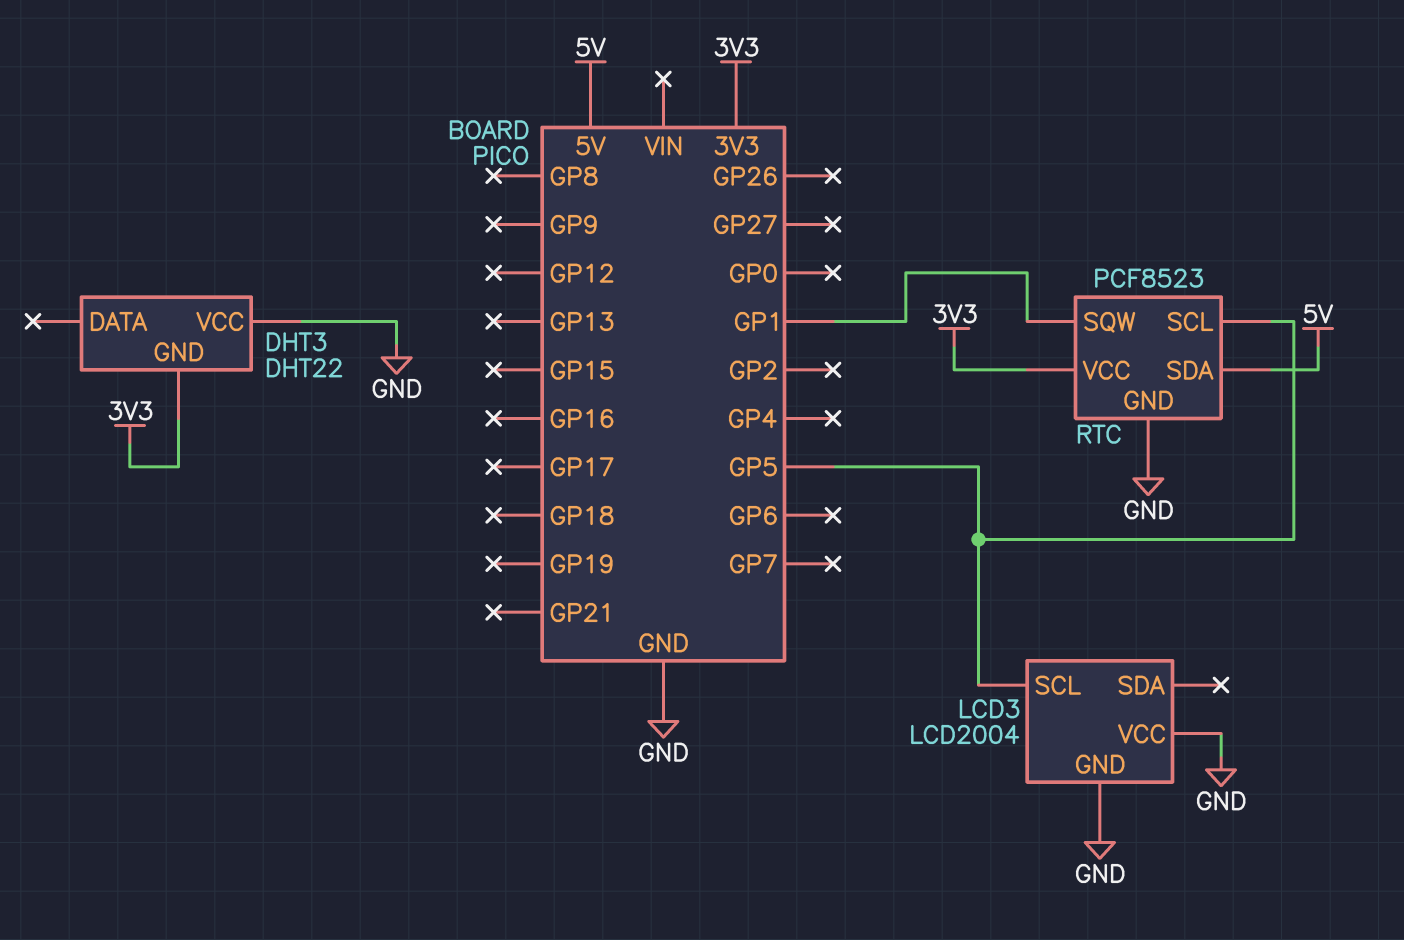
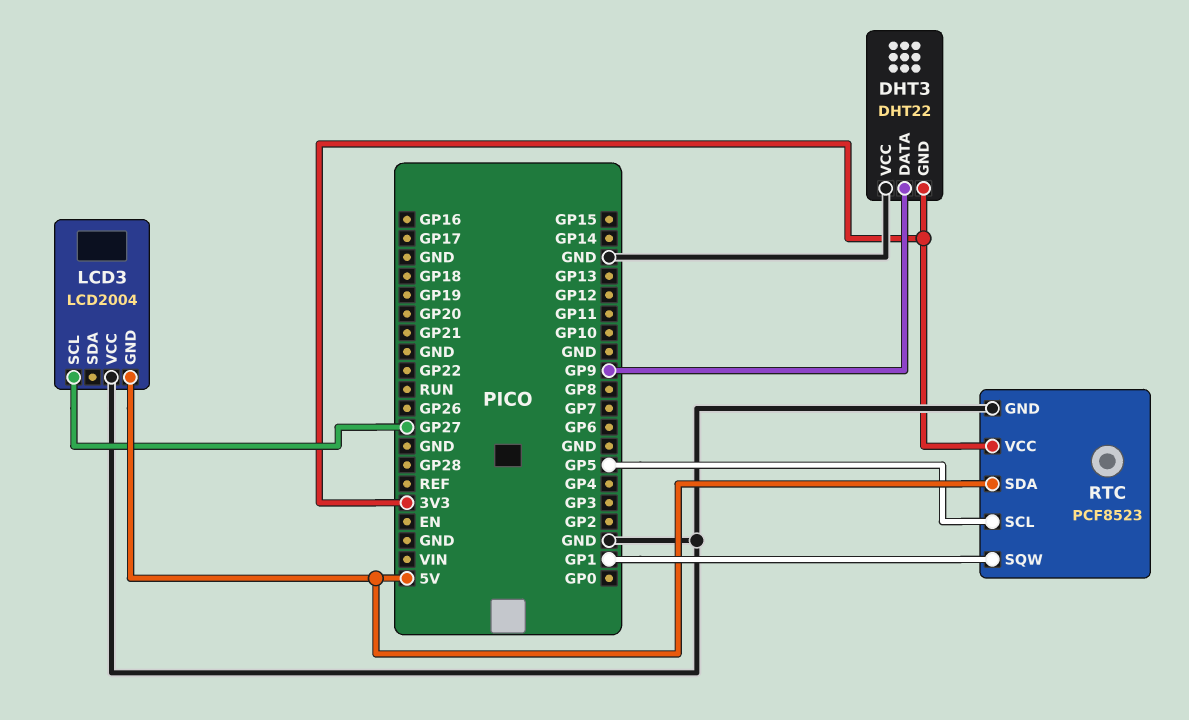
DHT3 pin DATA: none -> GP9
LCD3 pin GND: GND -> 5V
LCD3 pin SCL: GP5 -> GP27

